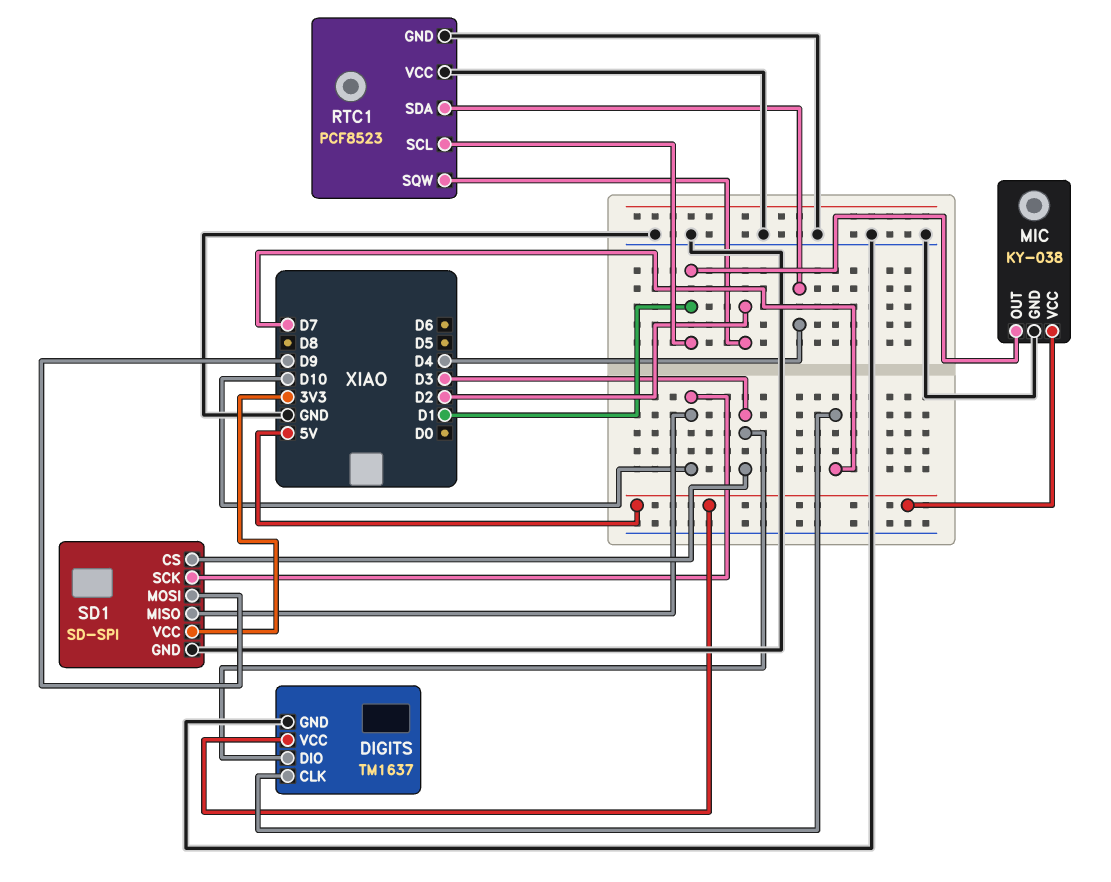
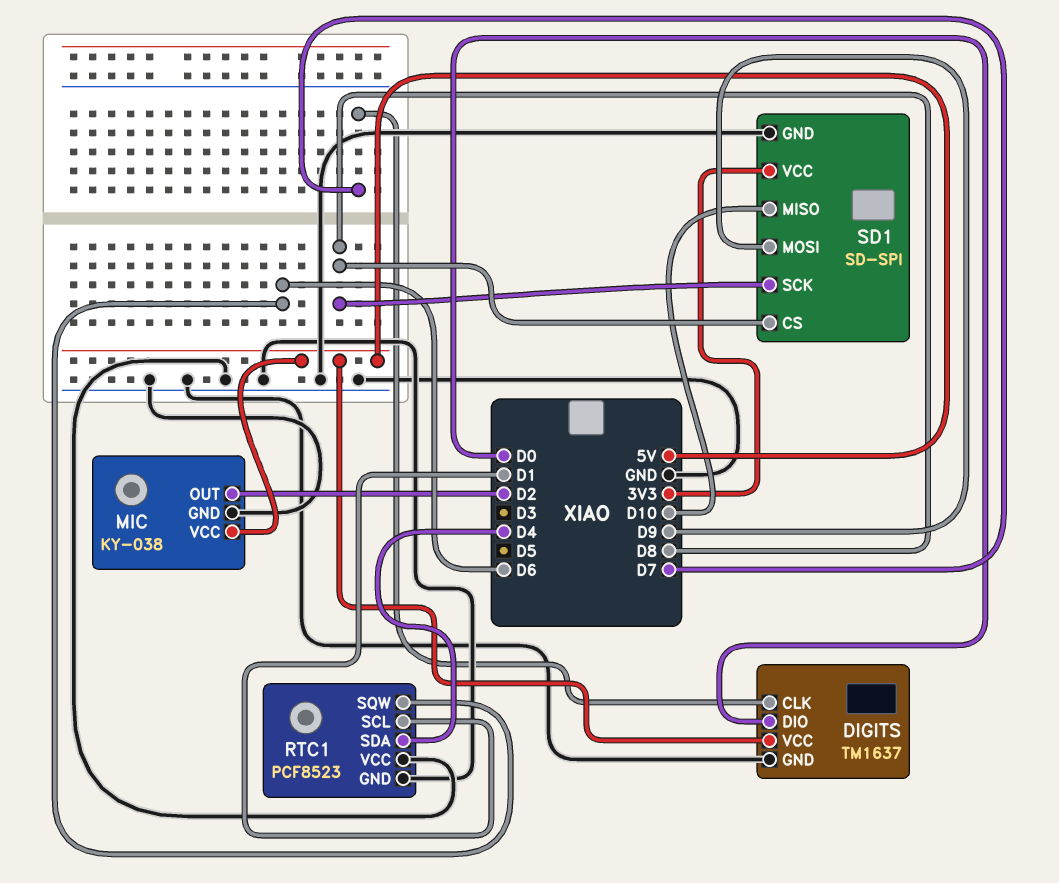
DIGITS pin DIO: D3 -> D0
MIC pin OUT: D1 -> D2
RTC1 pin SQW: D2 -> D6
SD1 pin CS: D3 -> D8
SD1 pin SCK: D10 -> D8

